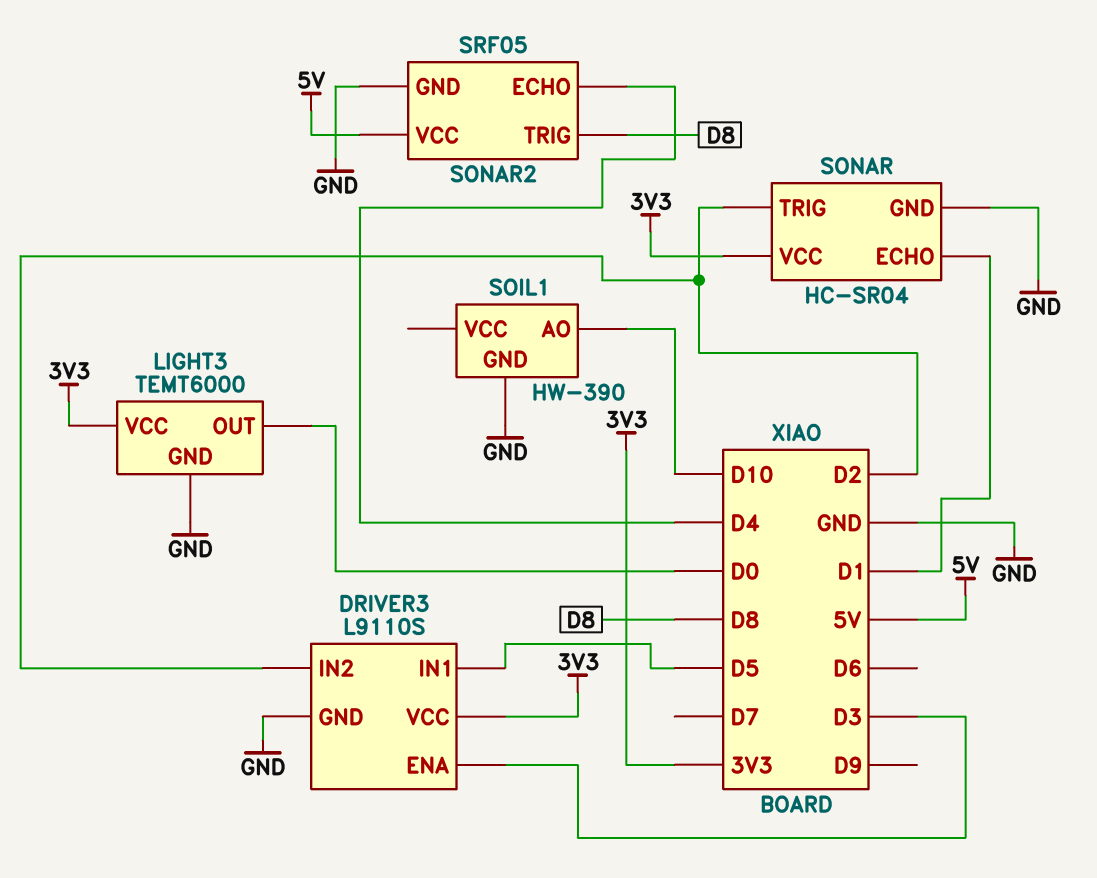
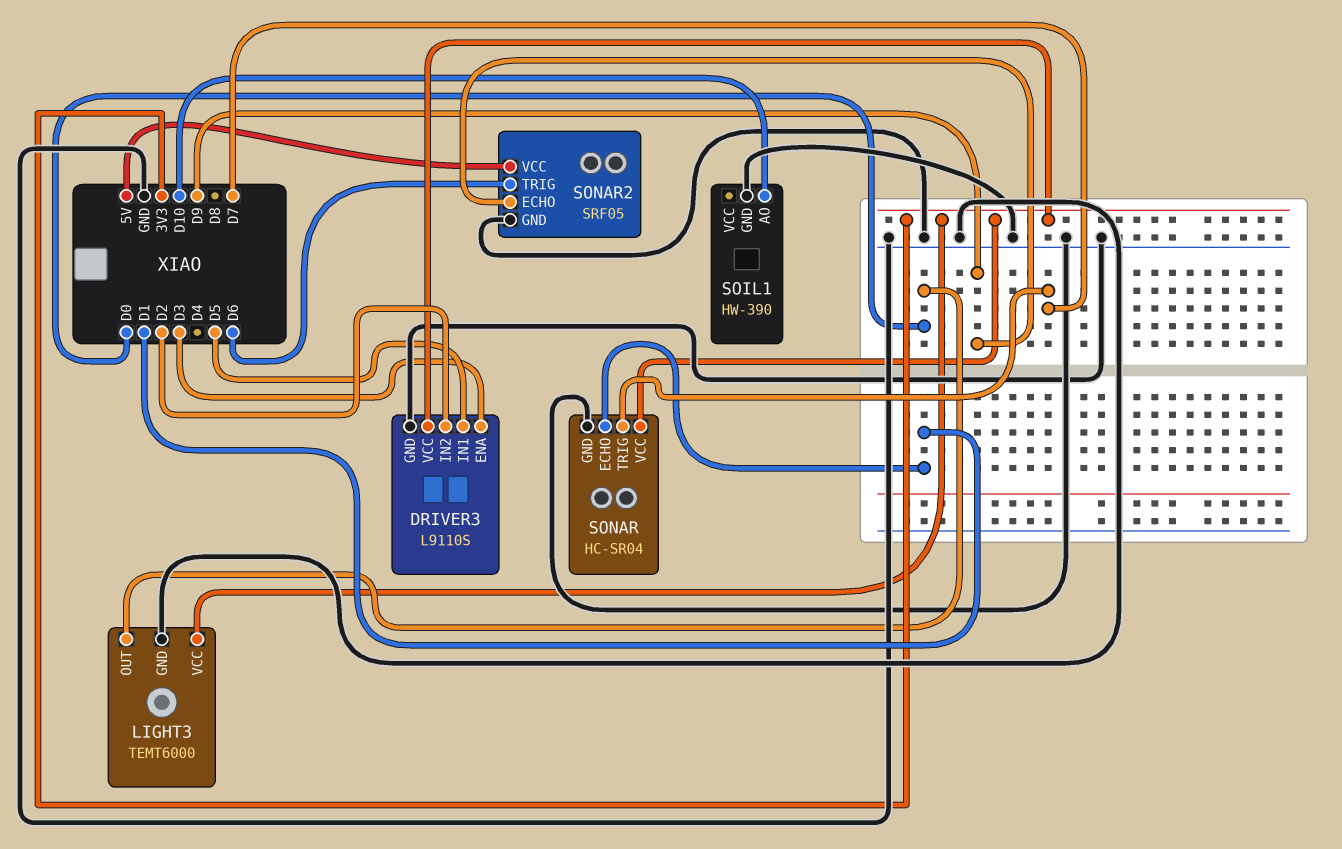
SONAR pin TRIG: D2 -> D7
SONAR2 pin ECHO: D4 -> D9
SONAR2 pin TRIG: D8 -> D6

